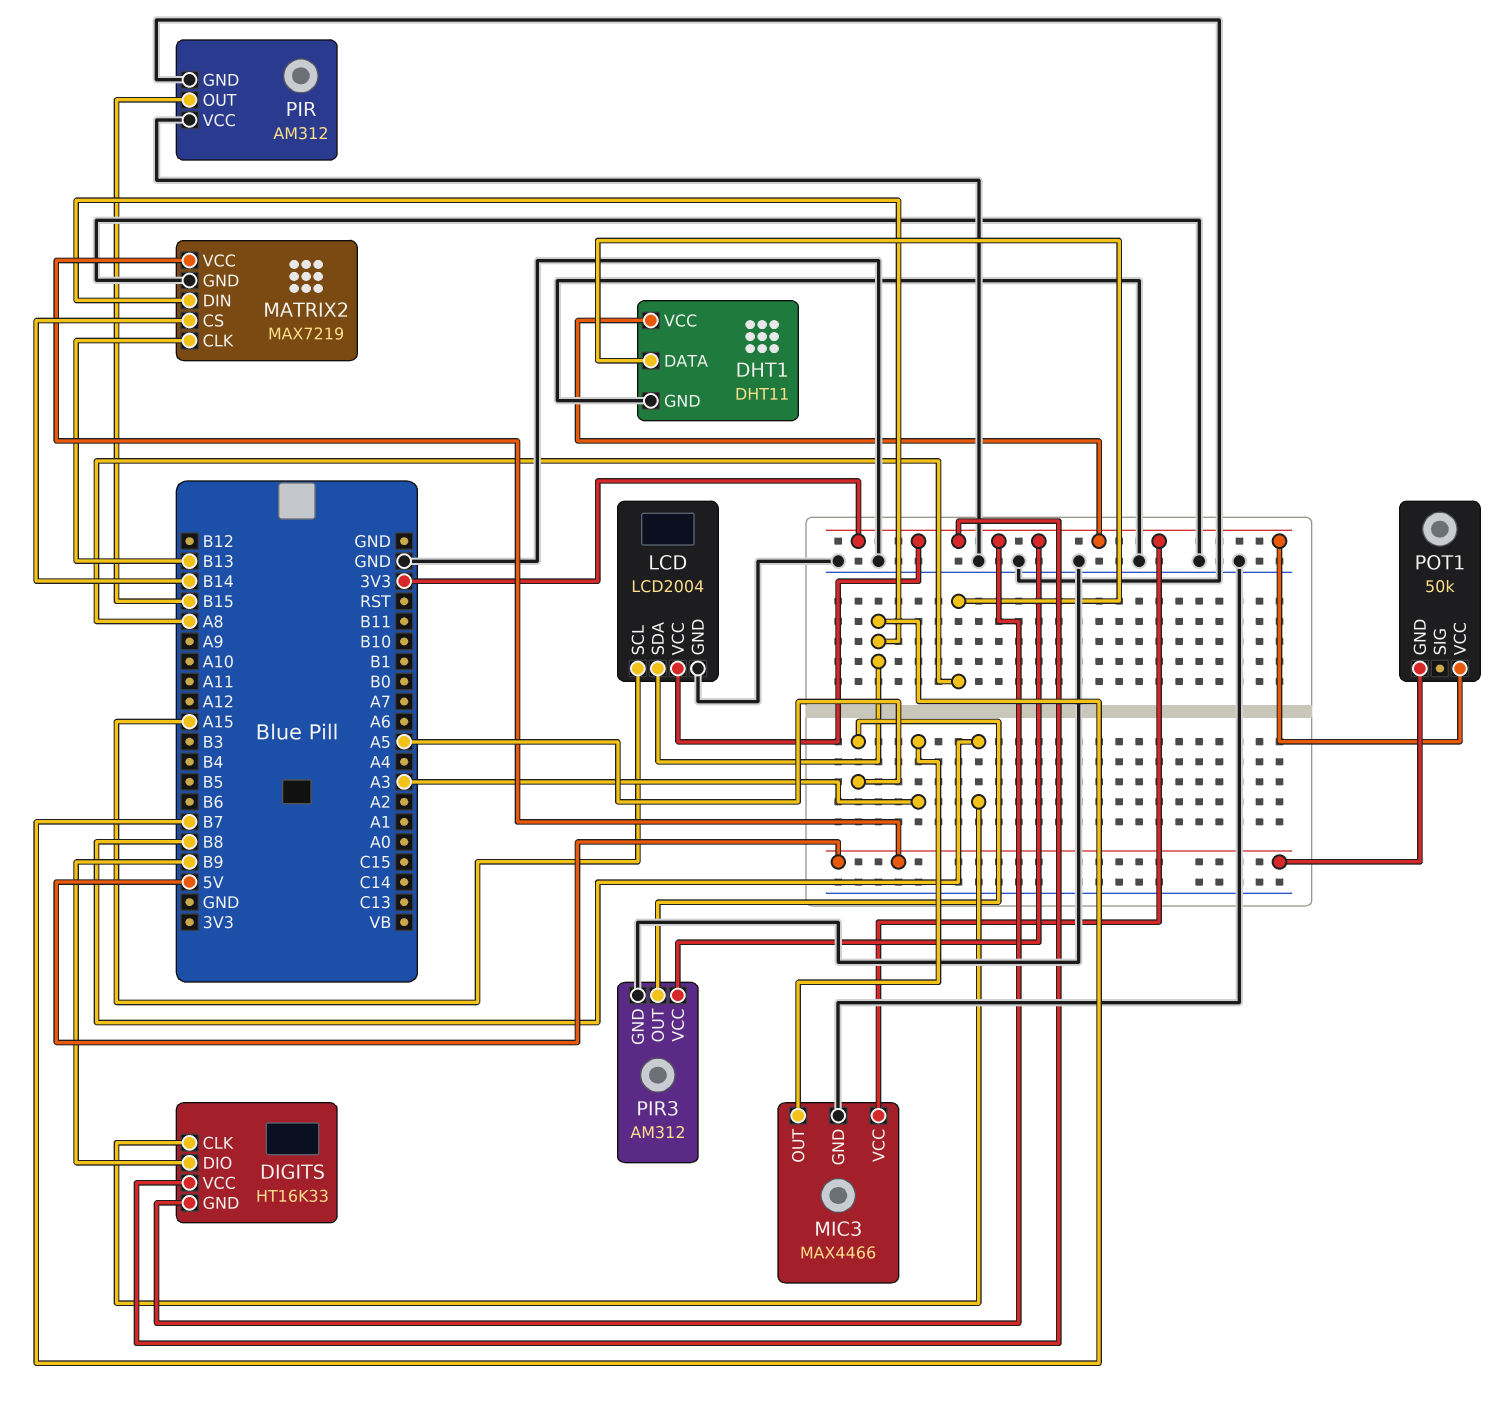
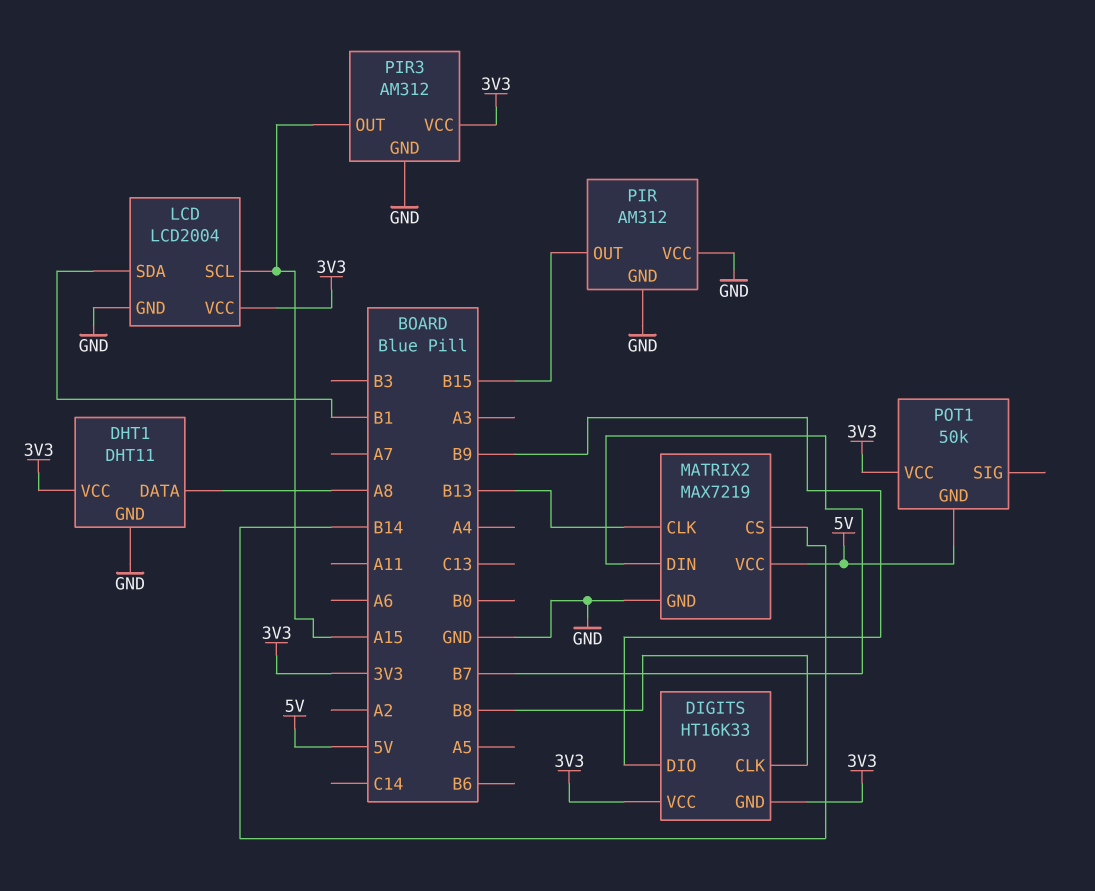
LCD pin SDA: B7 -> B1
MIC3: MAX4466 -> none
MIC3 pin GND: GND -> none
MIC3 pin OUT: A3 -> none
MIC3 pin VCC: 3V3 -> none
PIR3 pin OUT: A5 -> A15

